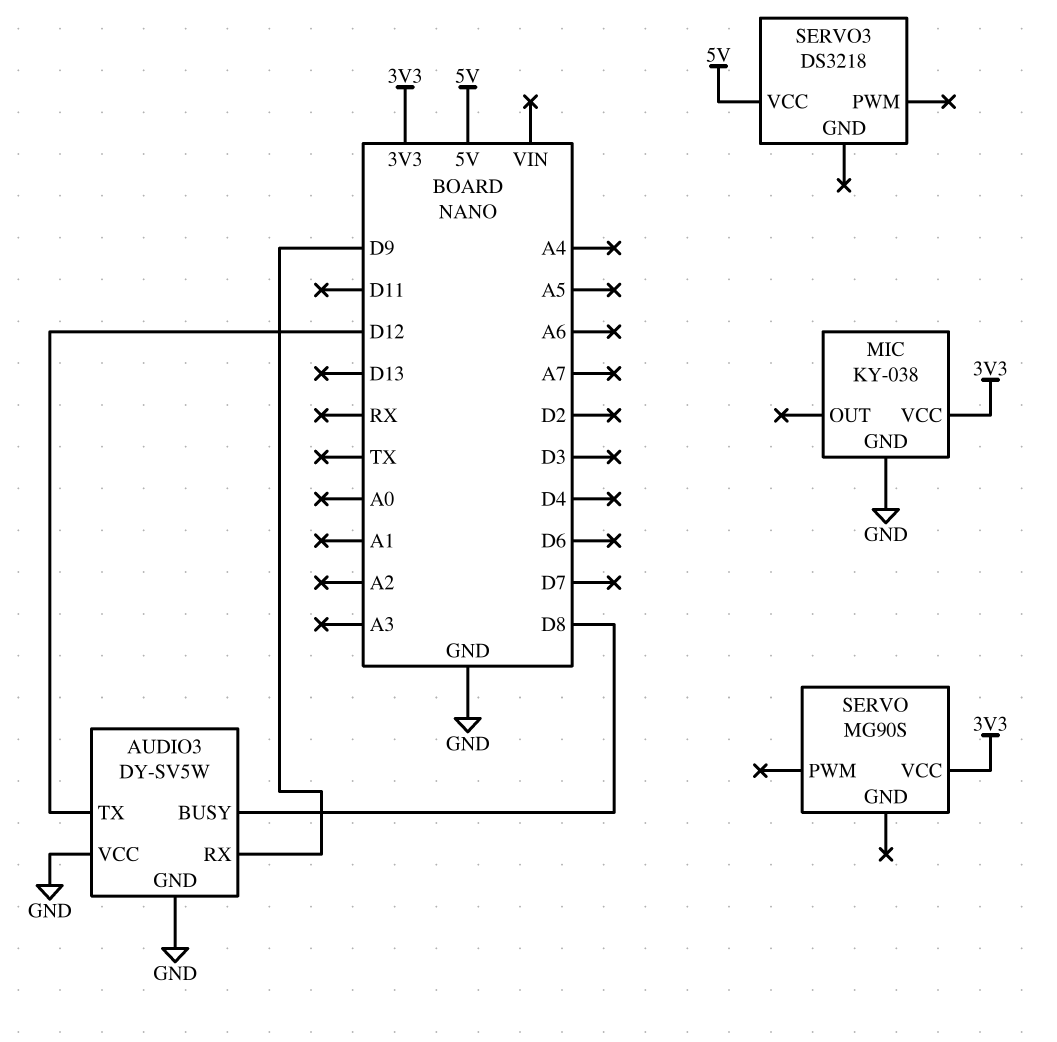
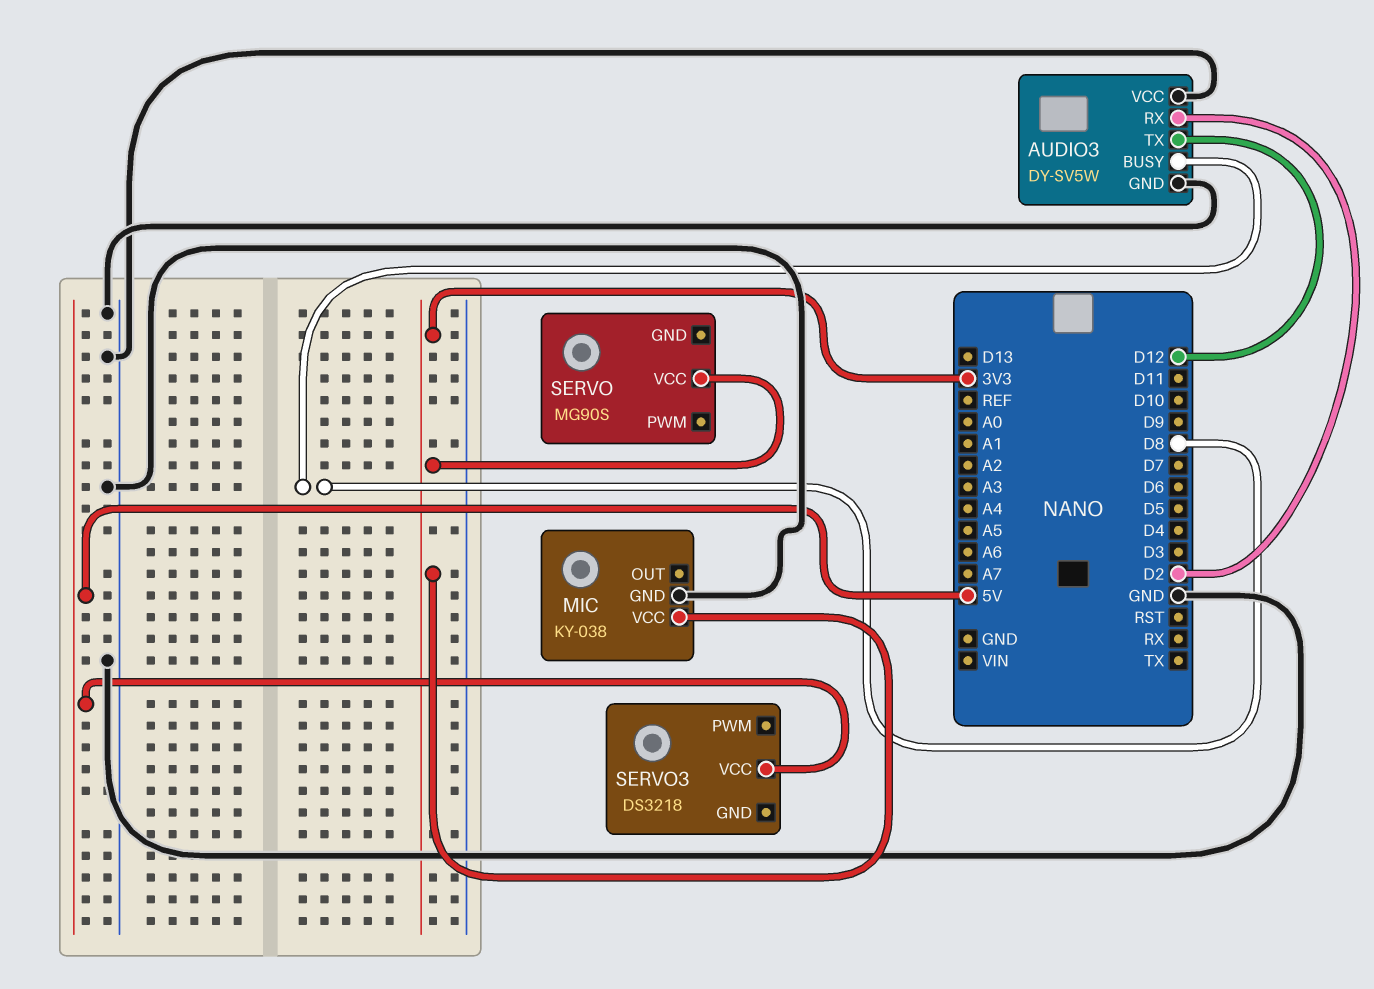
AUDIO3 pin RX: D9 -> D2

